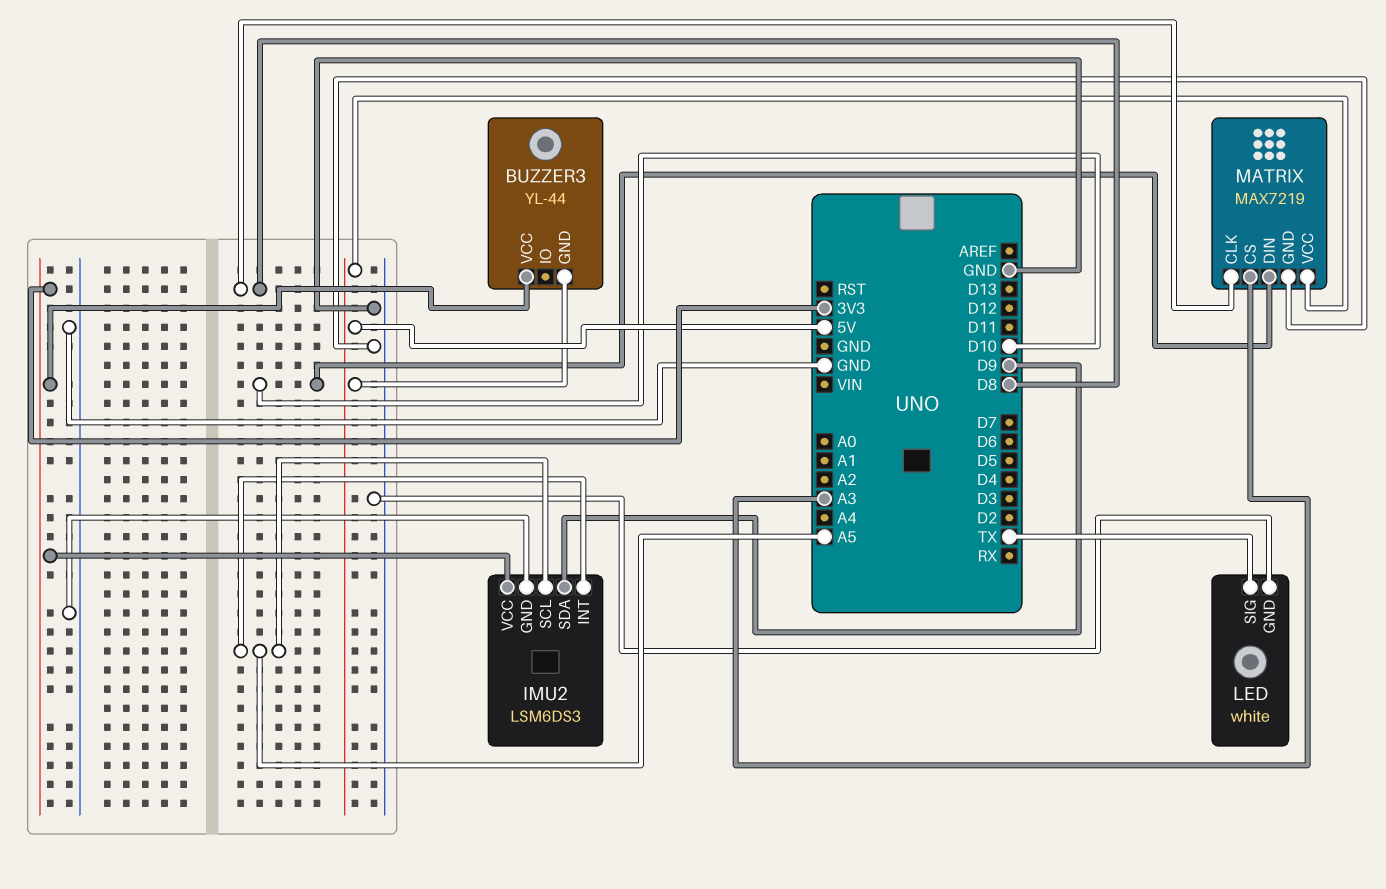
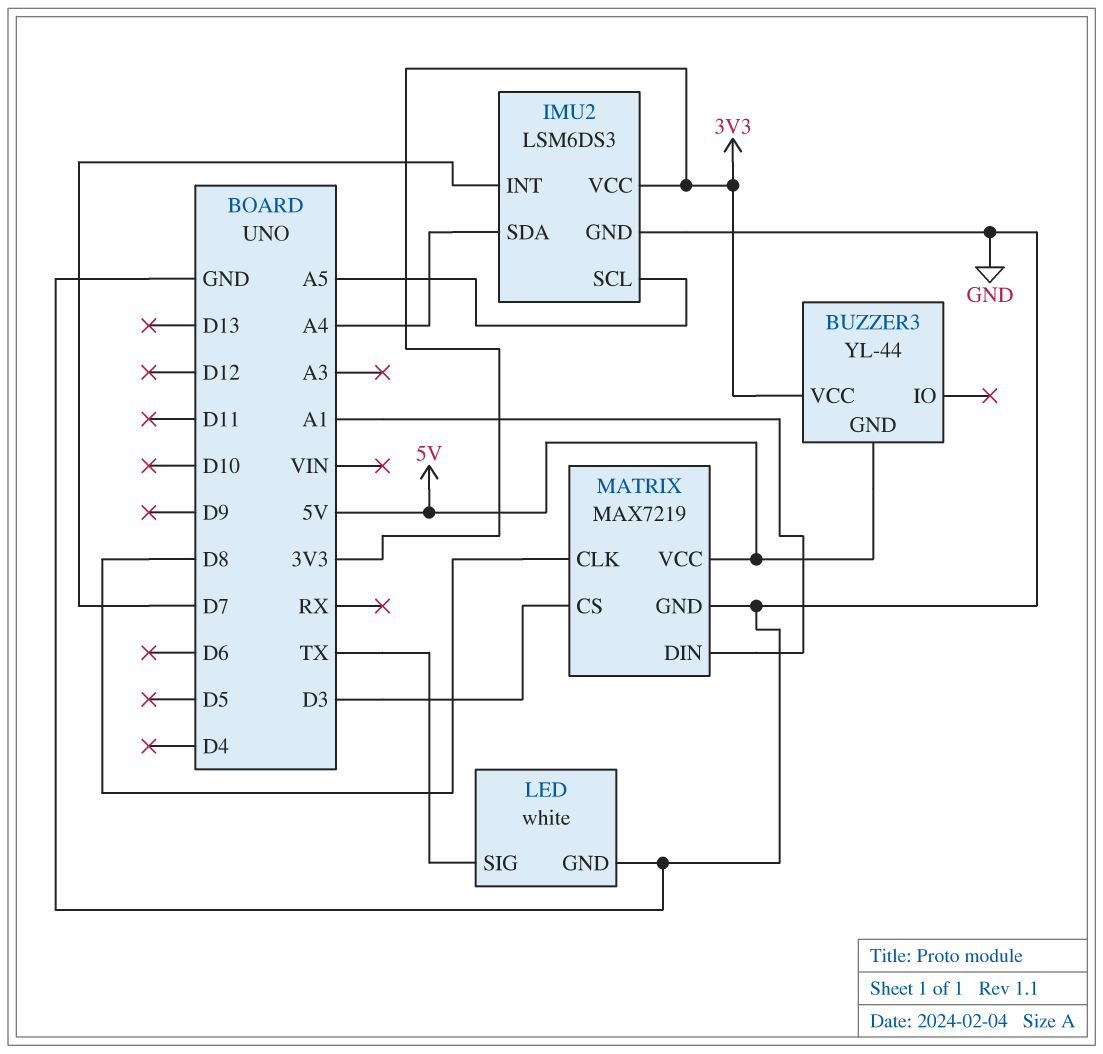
IMU2 pin INT: A5 -> D7
IMU2 pin SDA: D9 -> A4
MATRIX pin CS: A3 -> D3
MATRIX pin DIN: D10 -> A1

